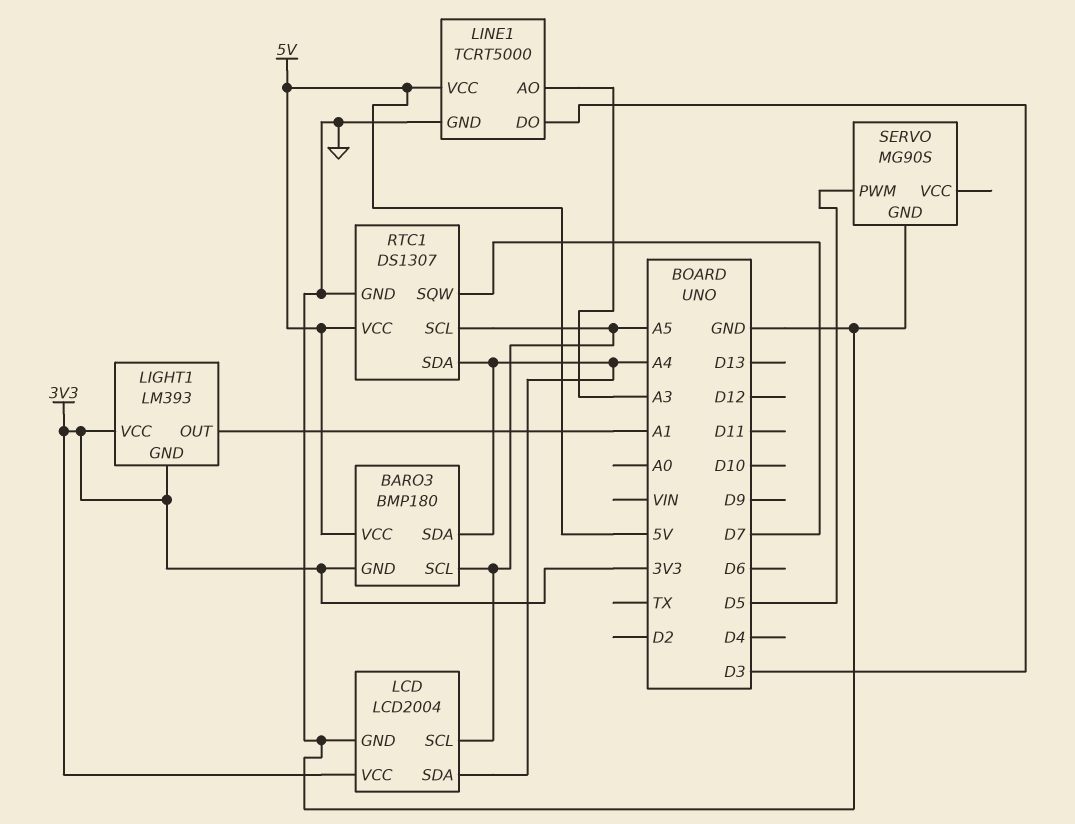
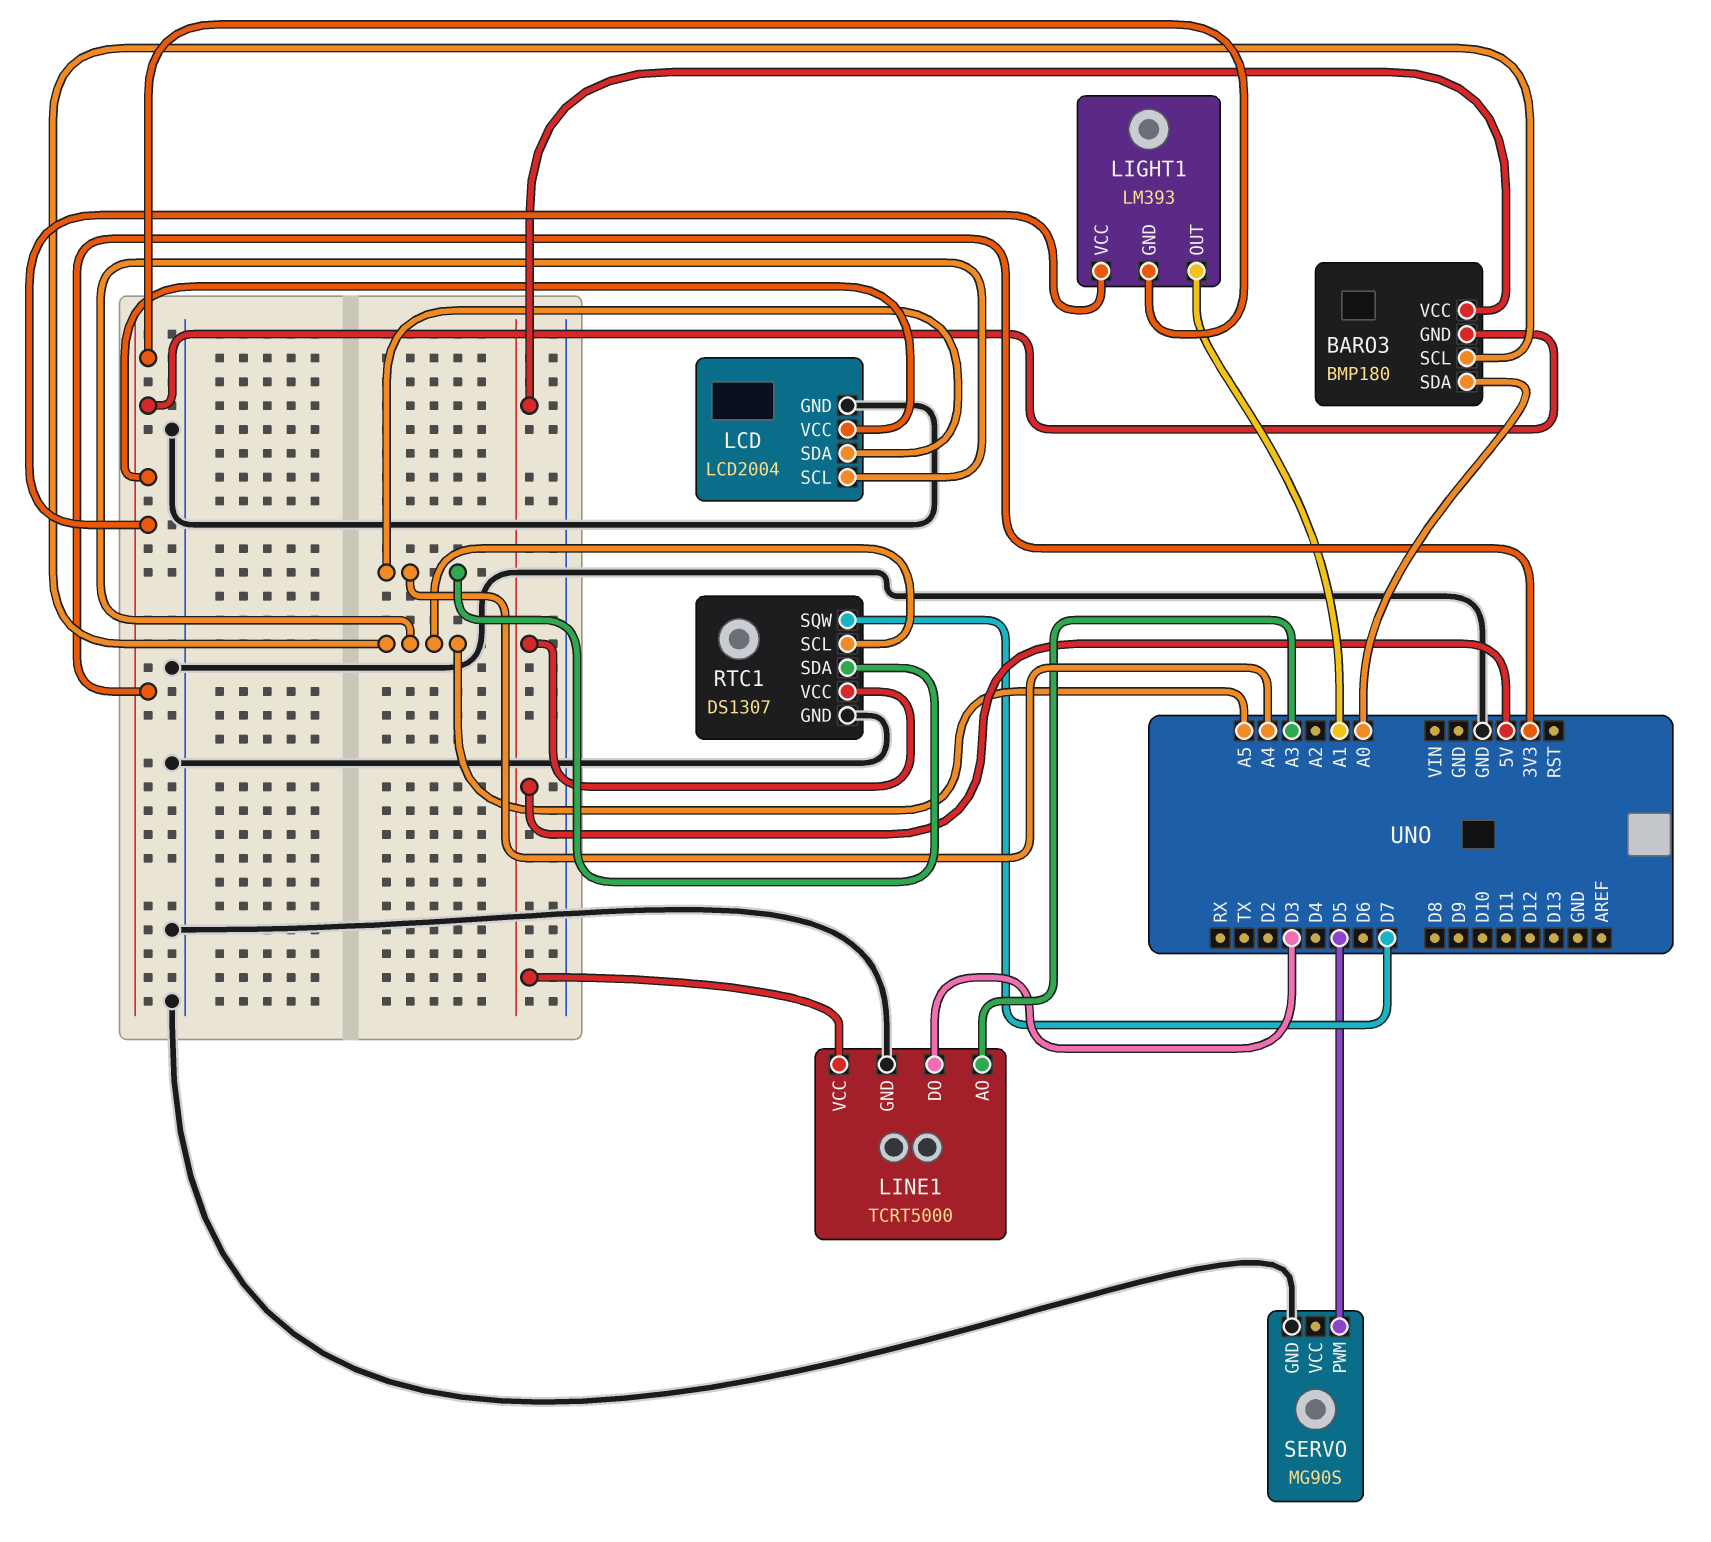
BARO3 pin SDA: A4 -> A0

